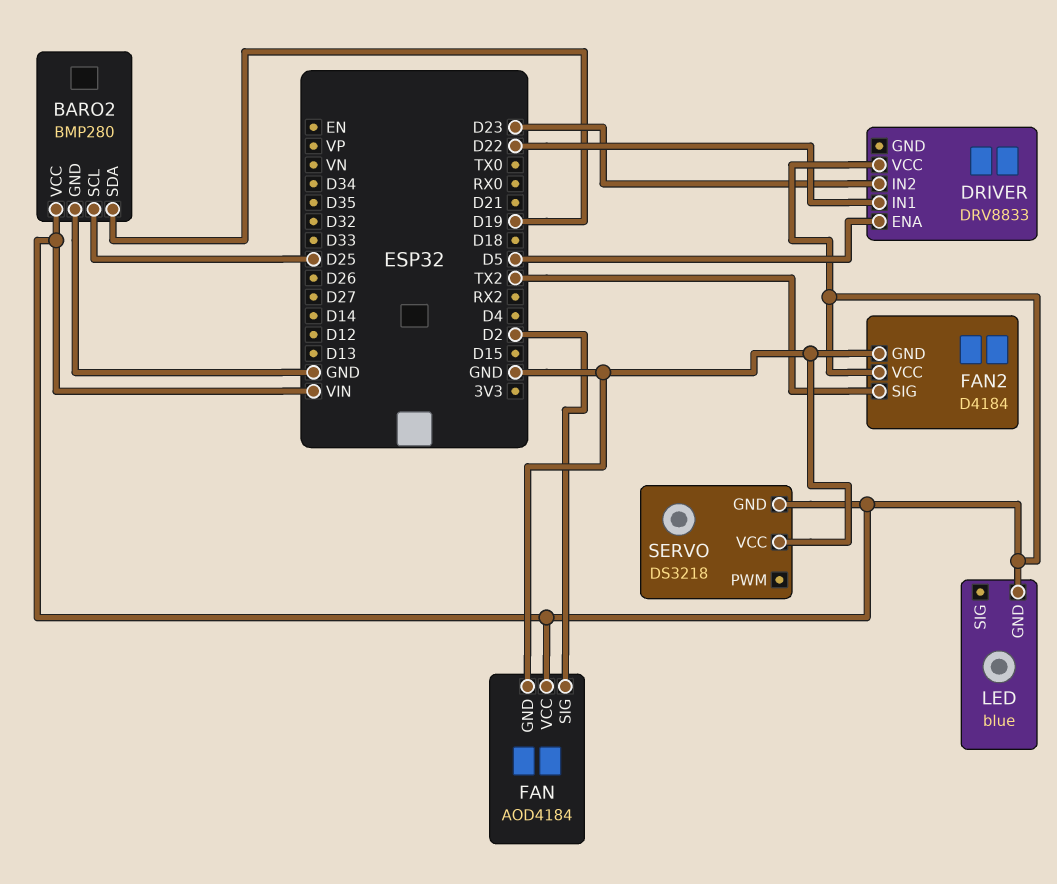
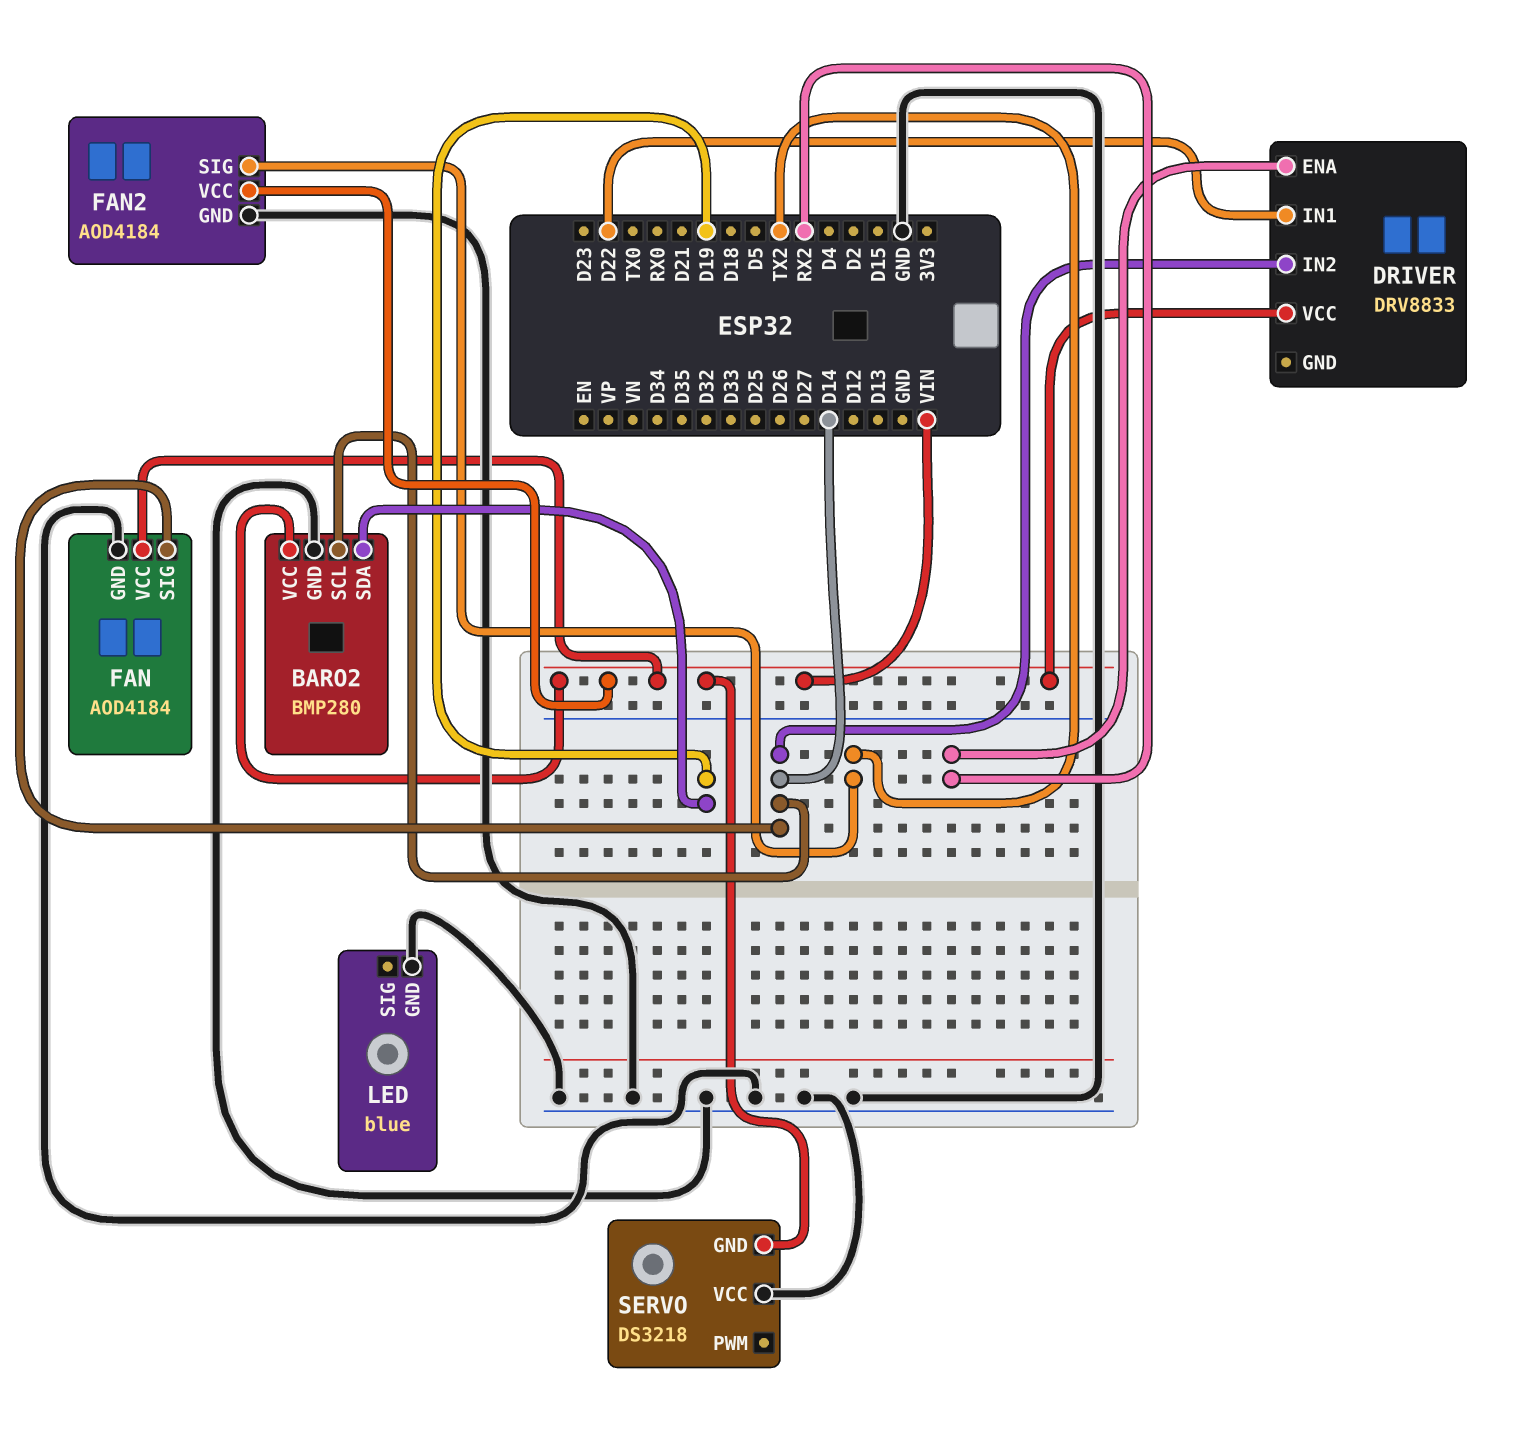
BARO2 pin SCL: D25 -> D14
DRIVER pin ENA: D5 -> RX2
DRIVER pin IN2: D23 -> D14
FAN pin SIG: D2 -> D14
FAN2: D4184 -> AOD4184
LED pin GND: VIN -> GND

